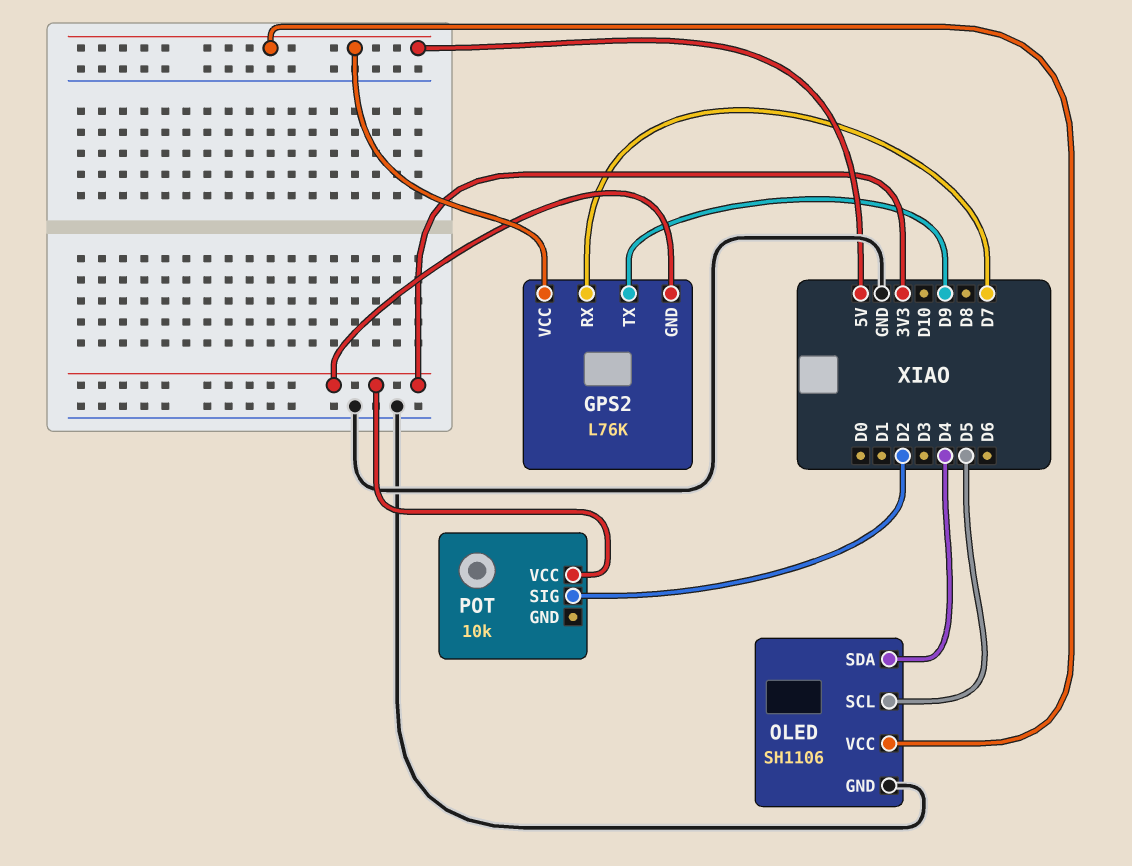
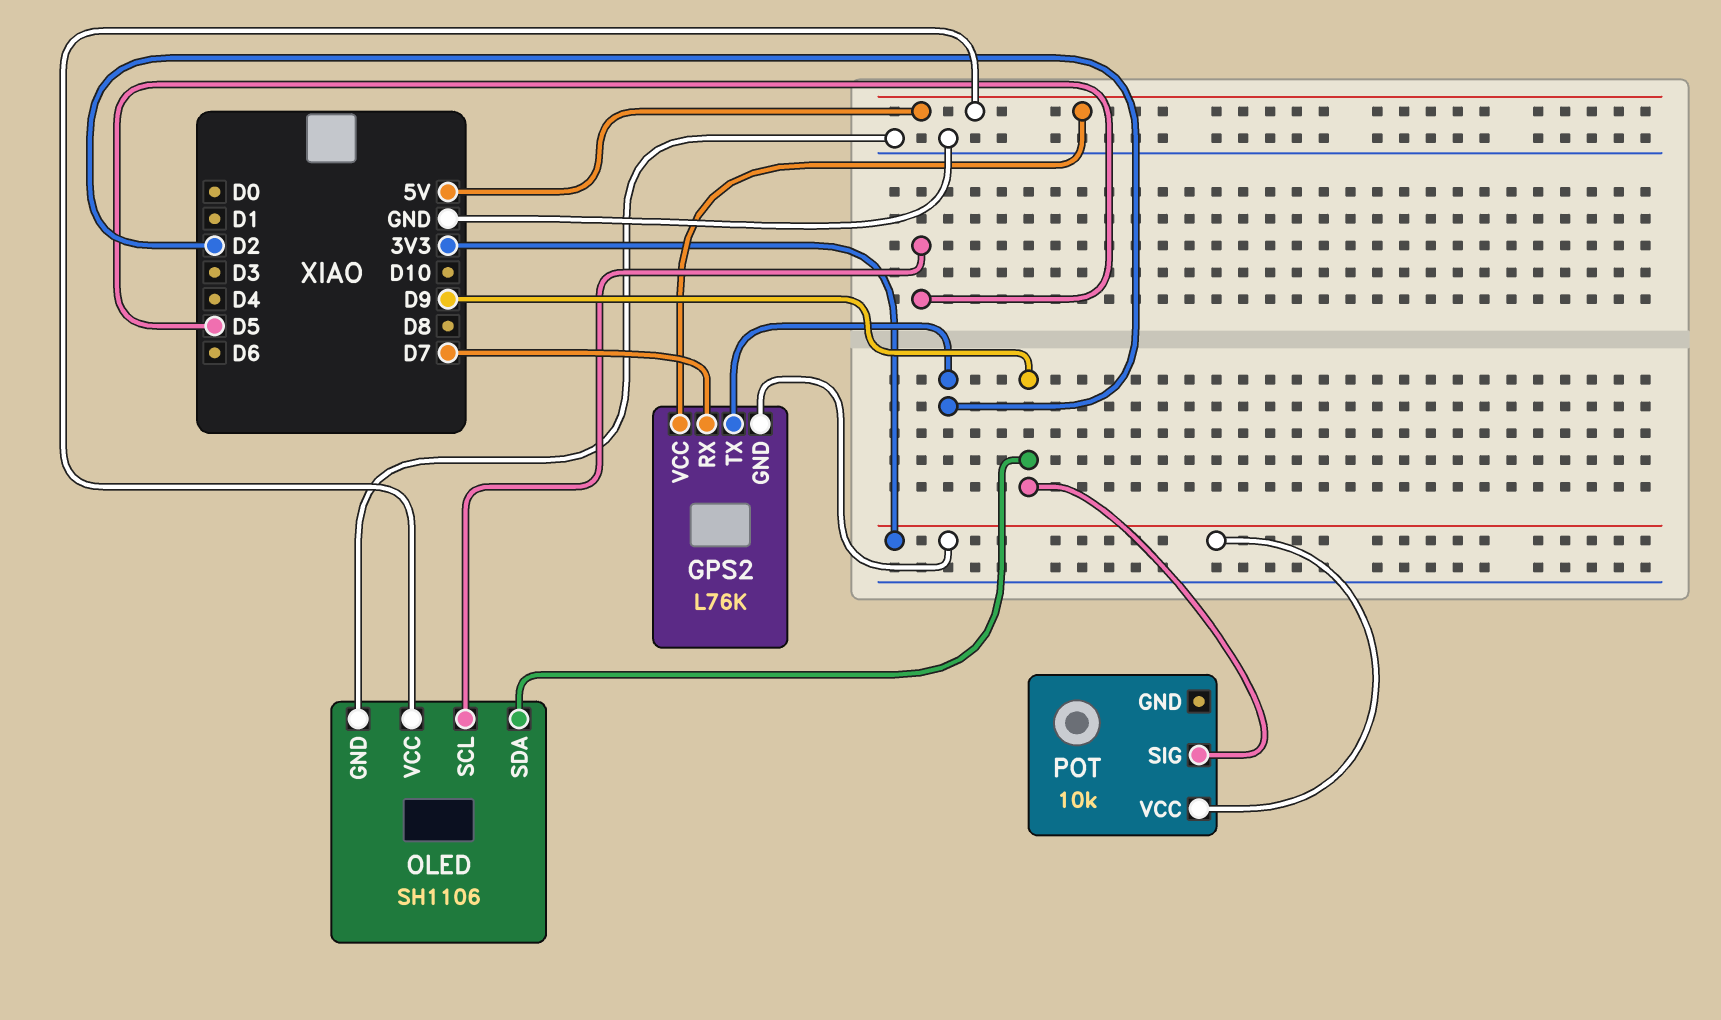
GPS2 pin TX: D9 -> D2
OLED pin SDA: D4 -> D9
POT pin SIG: D2 -> D9

